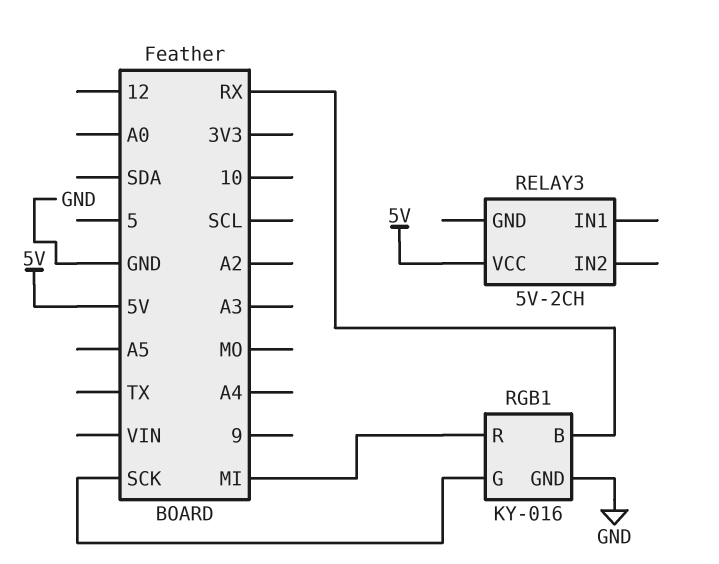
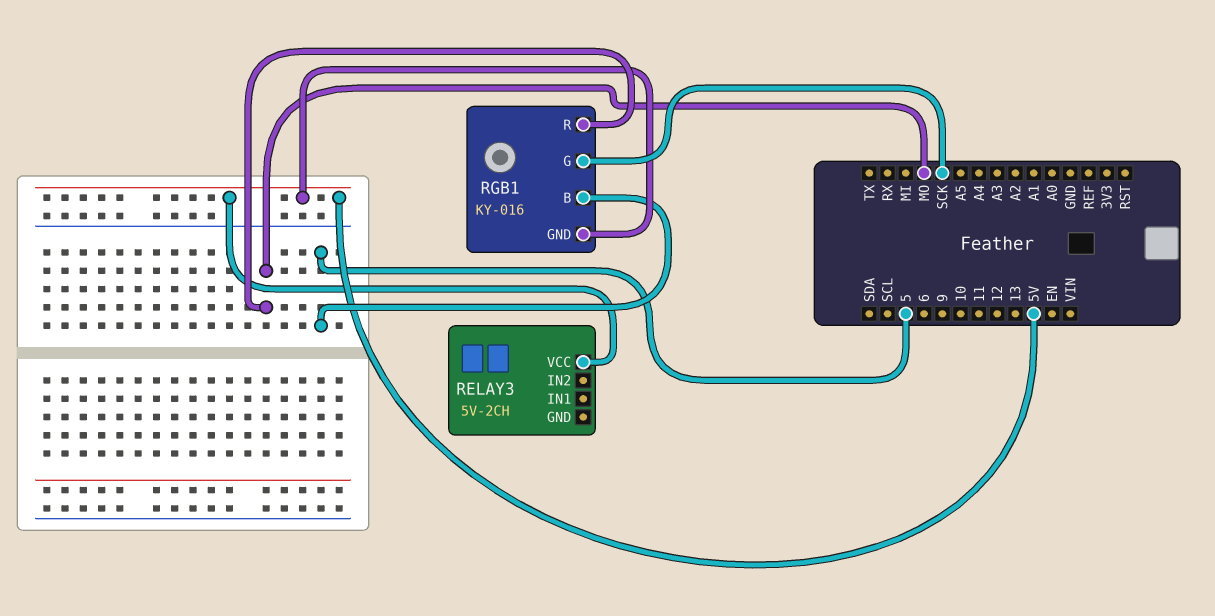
RGB1 pin B: RX -> 5
RGB1 pin GND: GND -> 5V
RGB1 pin R: MI -> MO

